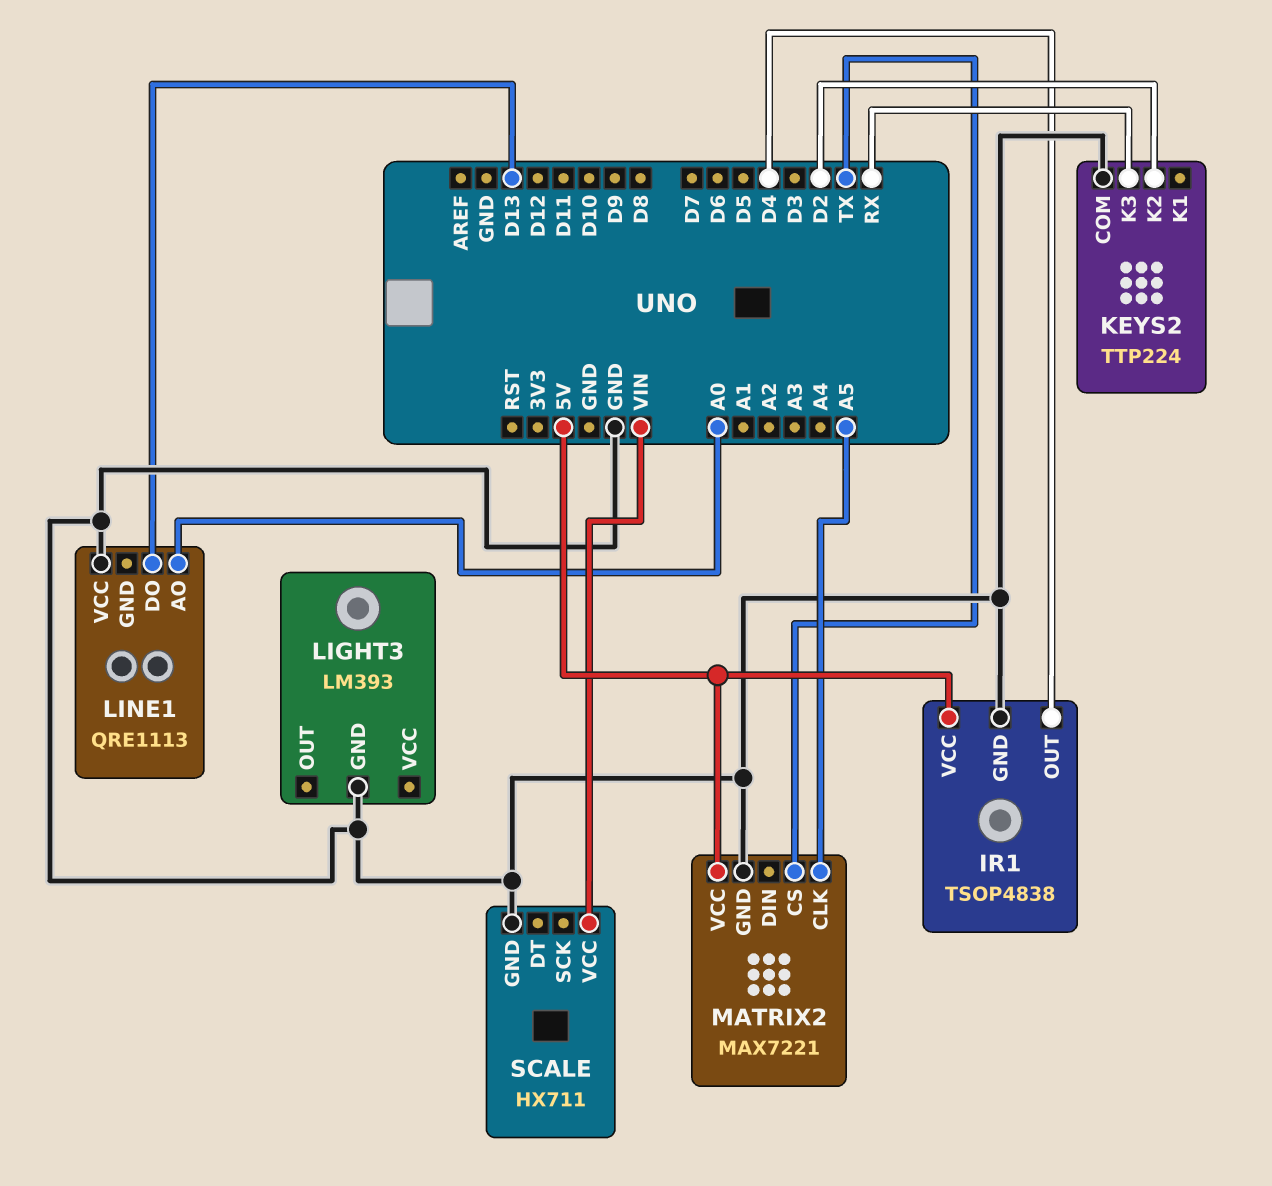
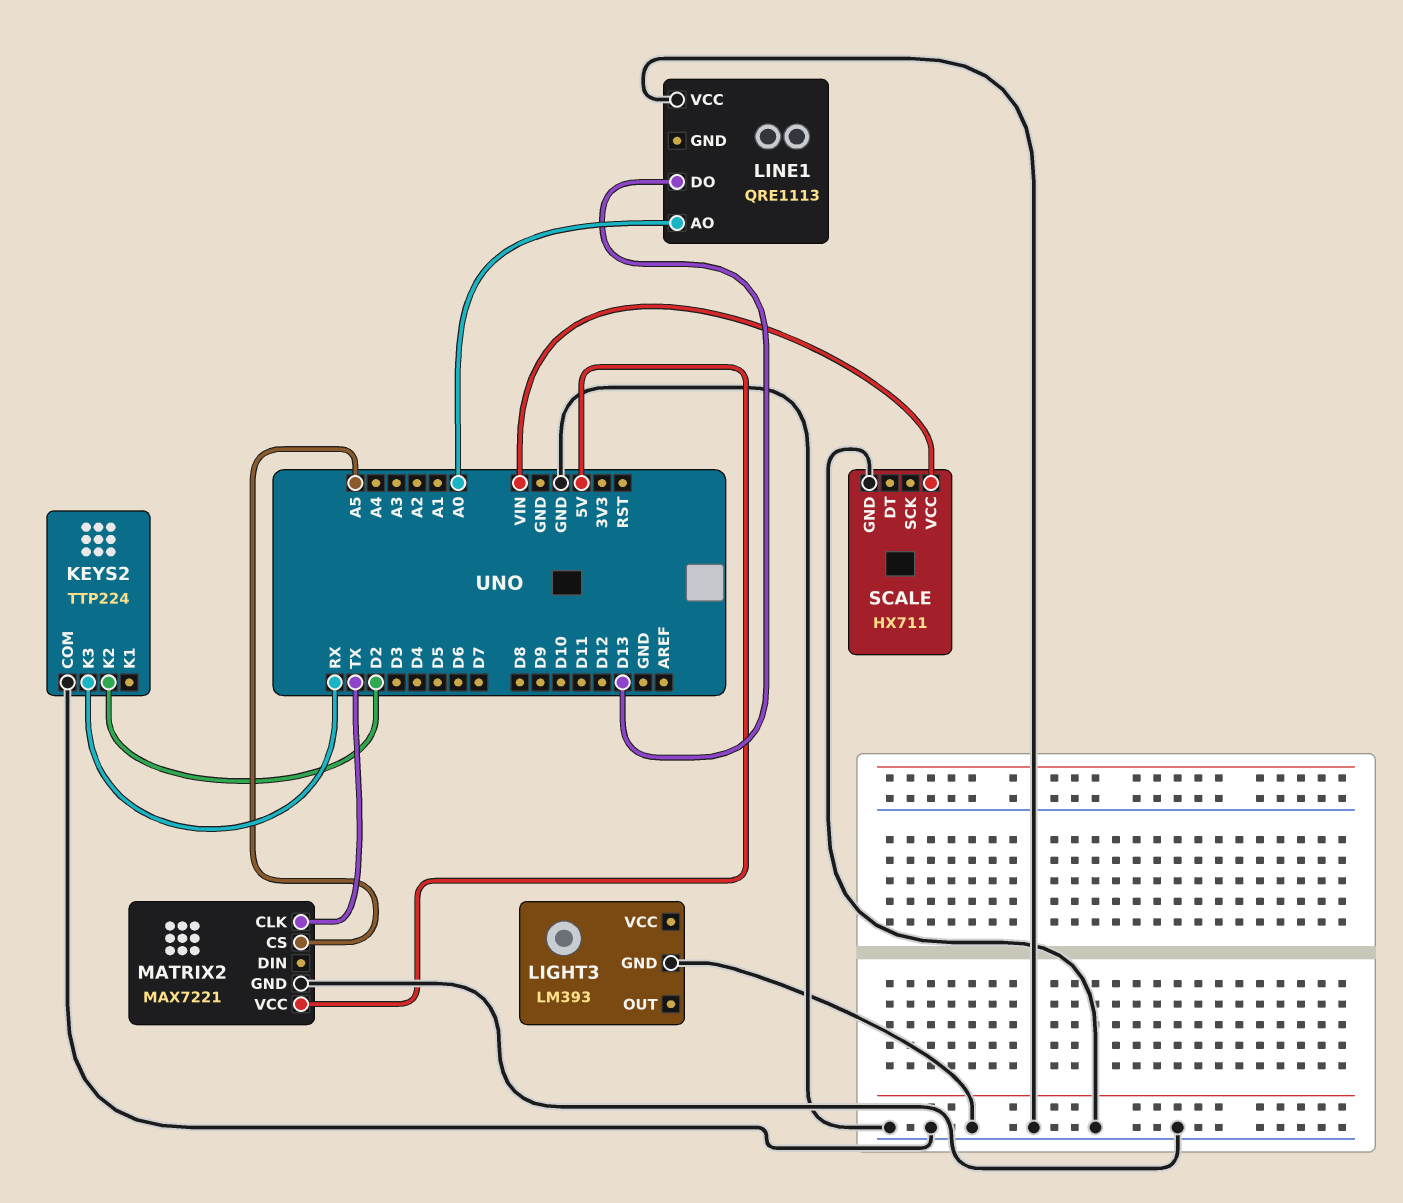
IR1: TSOP4838 -> none
IR1 pin GND: GND -> none
IR1 pin OUT: D4 -> none
IR1 pin VCC: 5V -> none
MATRIX2 pin CLK: A5 -> TX
MATRIX2 pin CS: TX -> A5

